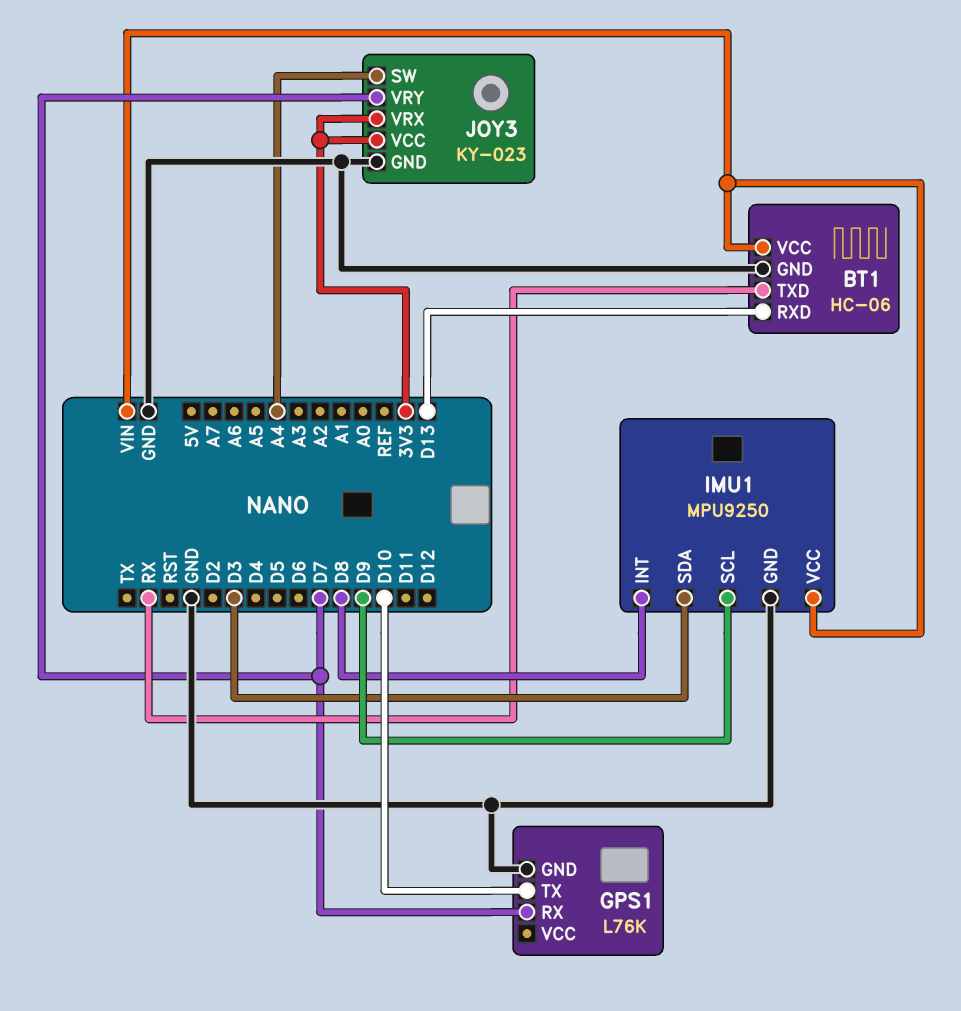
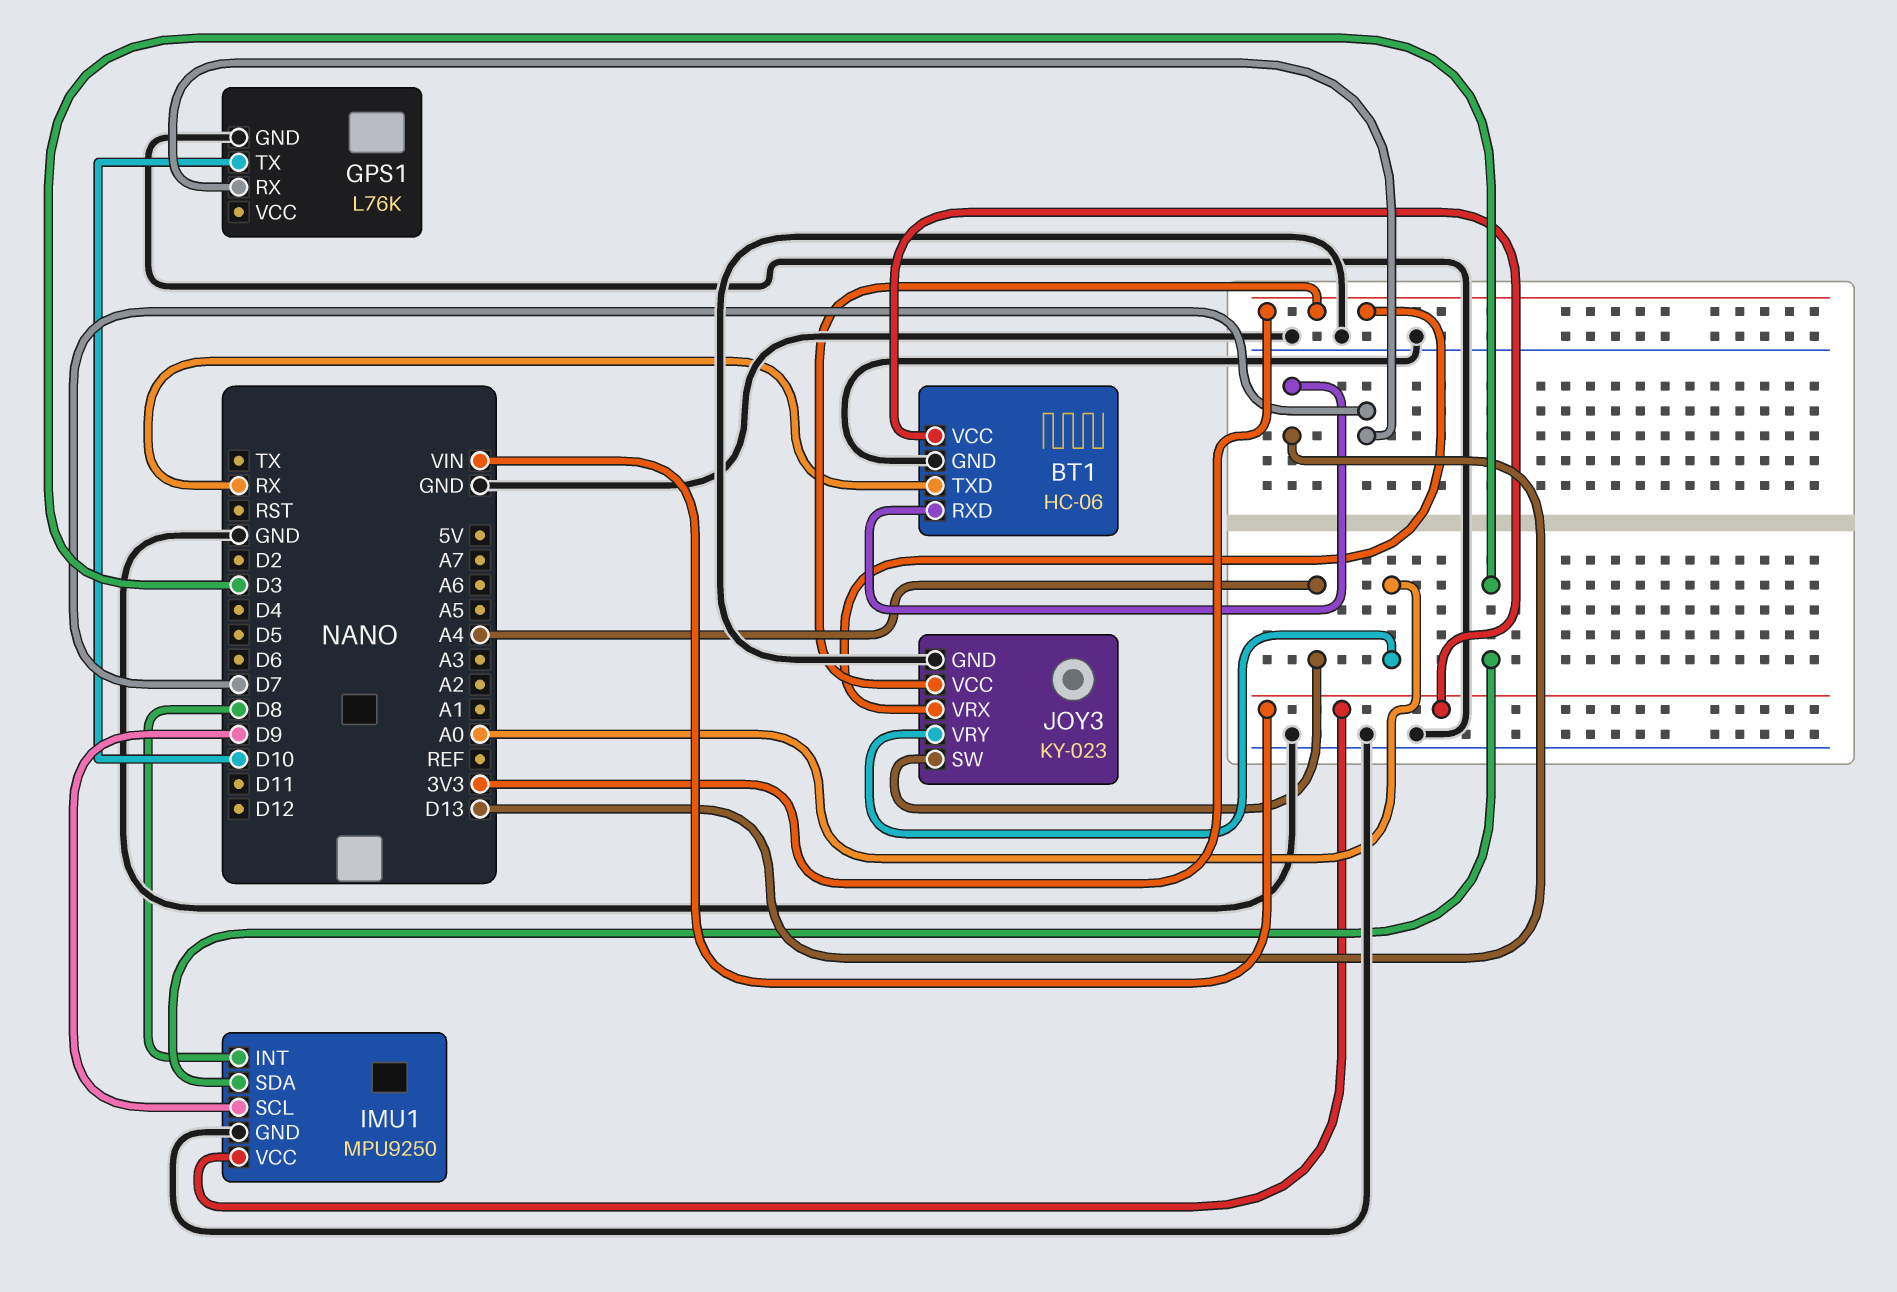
JOY3 pin VRY: D7 -> A0

